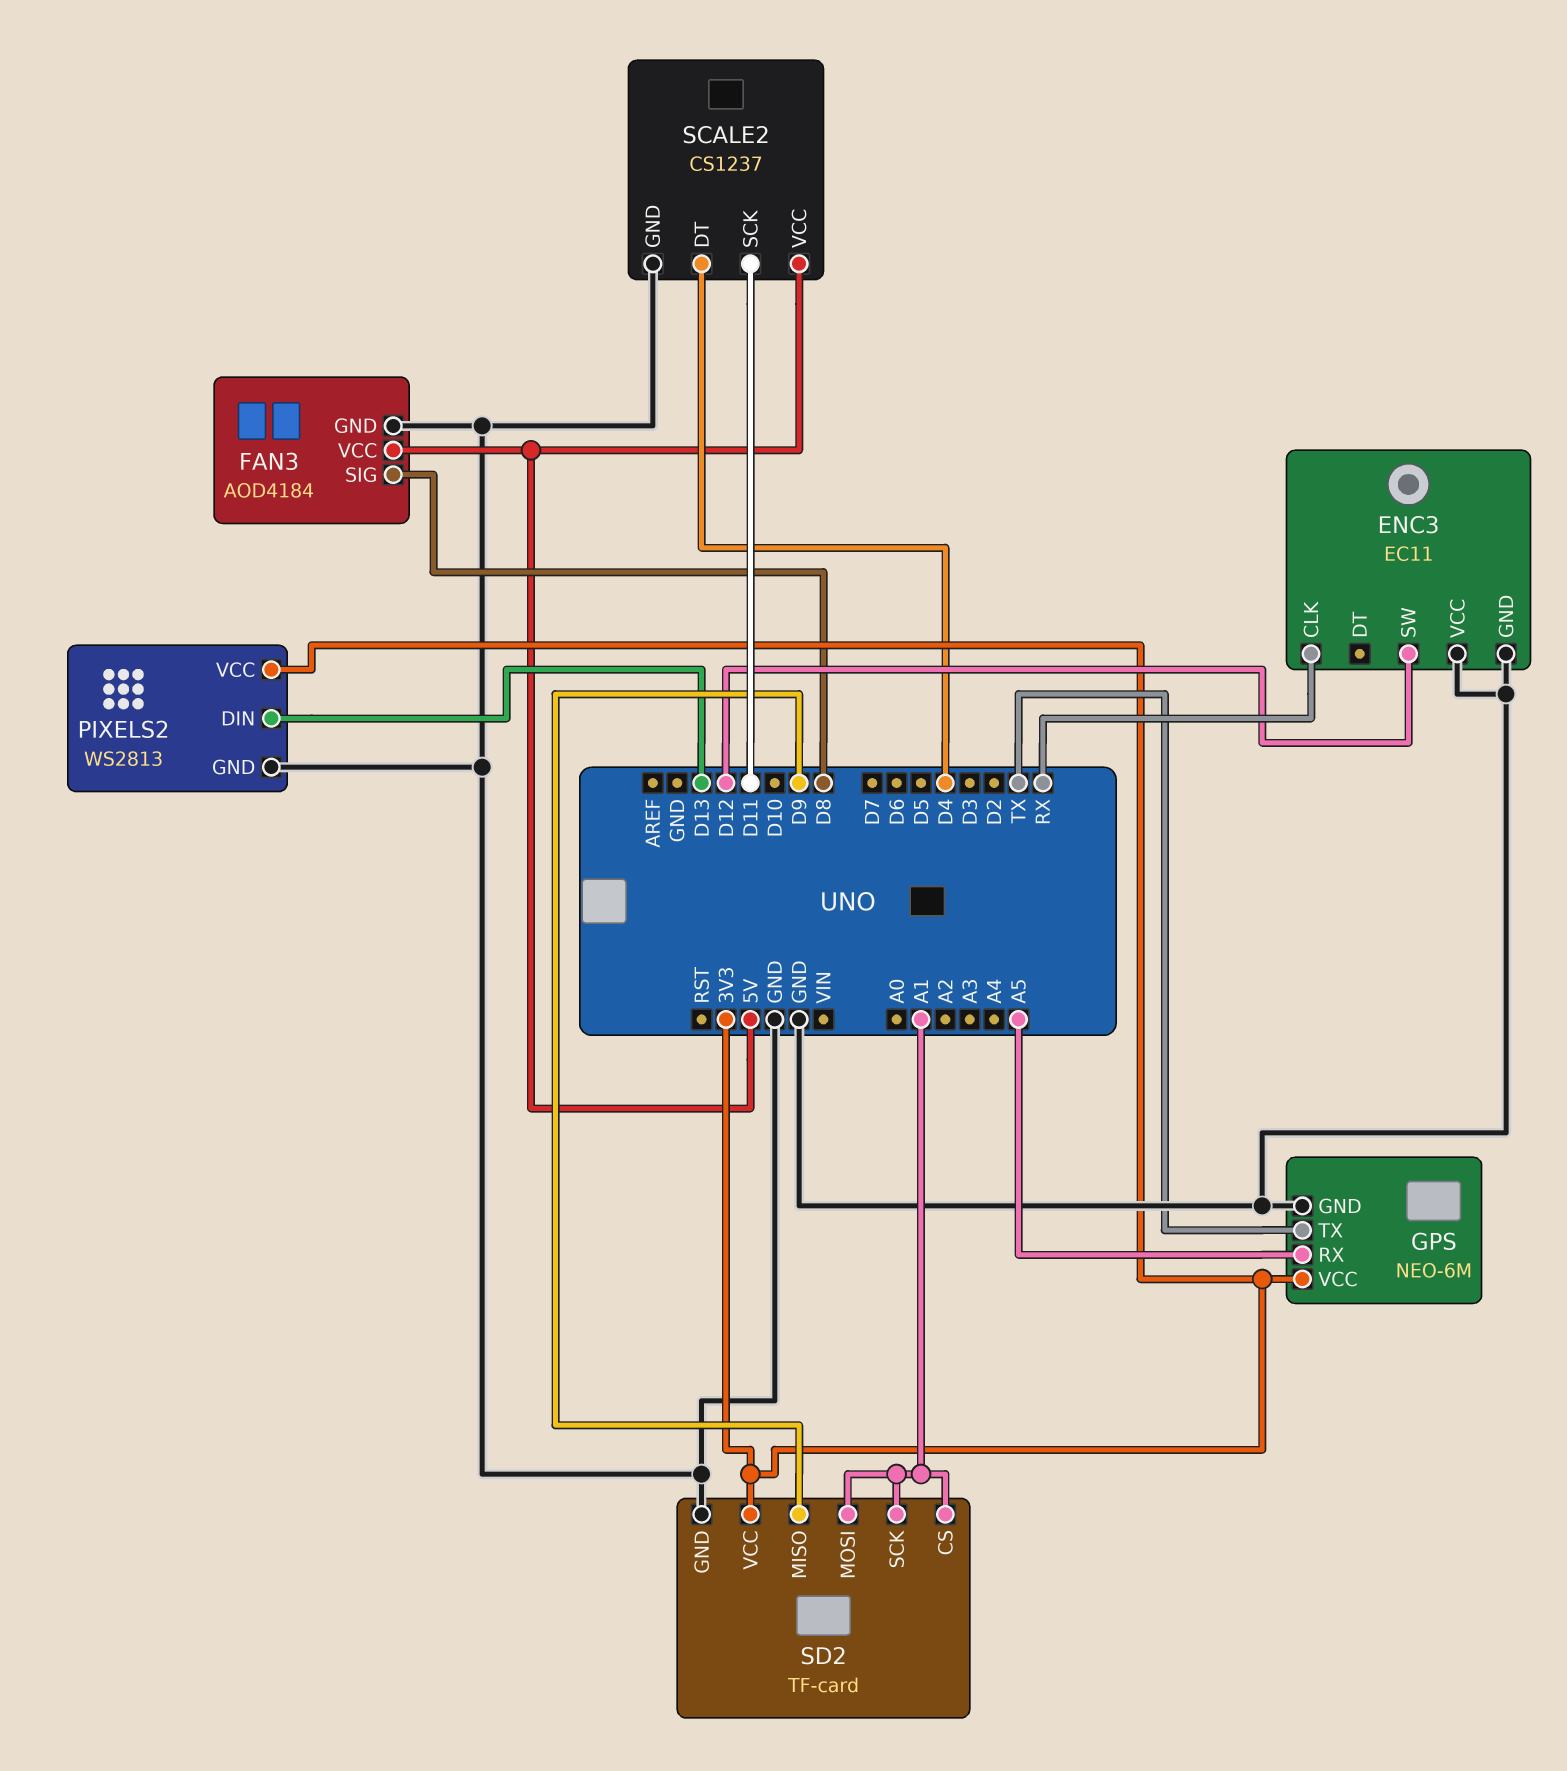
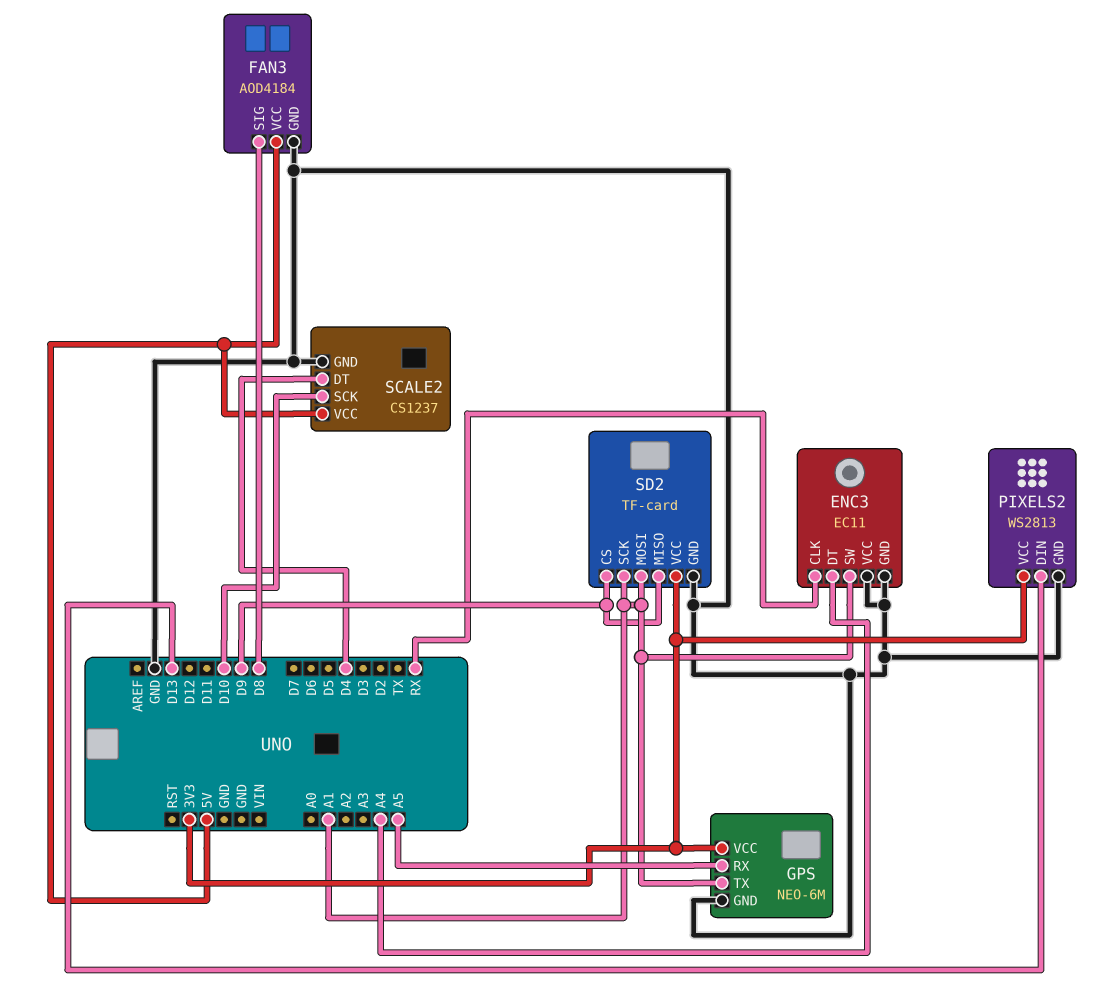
ENC3 pin DT: none -> A4
ENC3 pin SW: D12 -> A1
GPS pin TX: TX -> A1
SCALE2 pin SCK: D11 -> D10
SD2 pin CS: A1 -> D9

